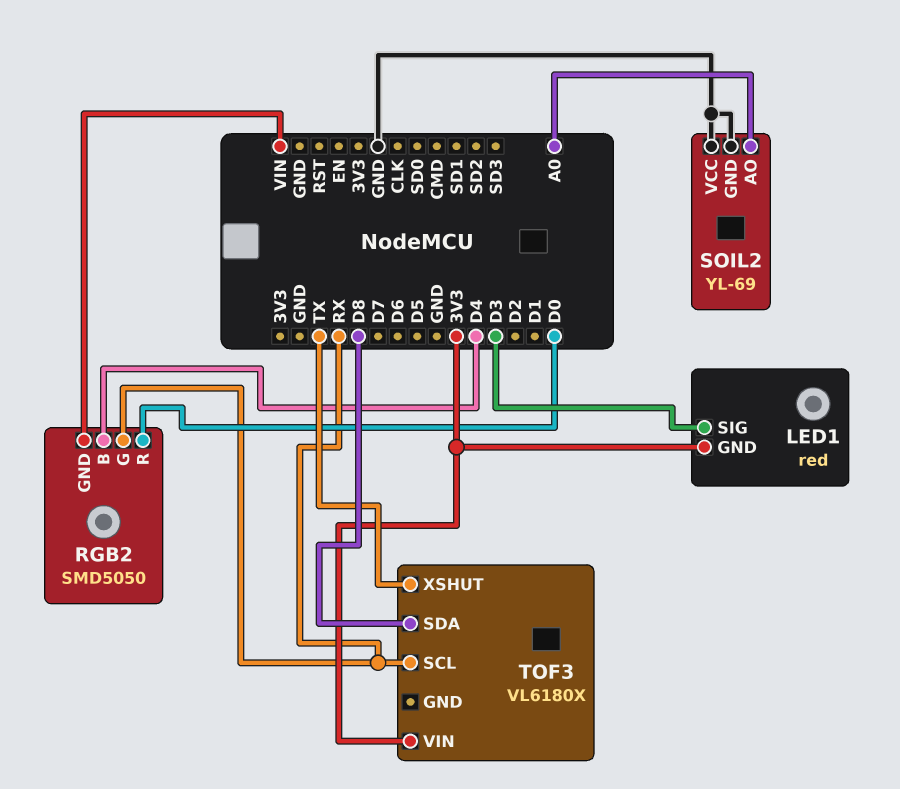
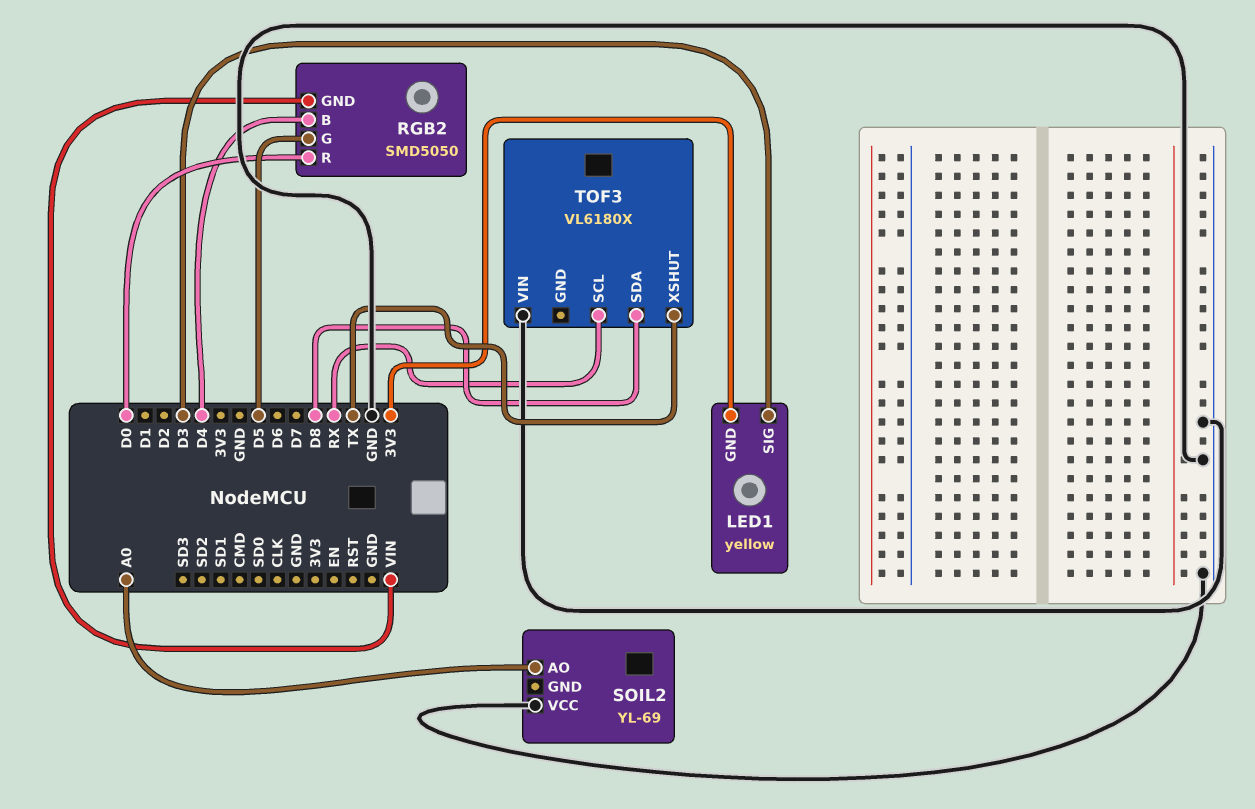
LED1: red -> yellow
RGB2 pin G: RX -> D5
SOIL2 pin GND: GND -> none
TOF3 pin VIN: 3V3 -> GND

